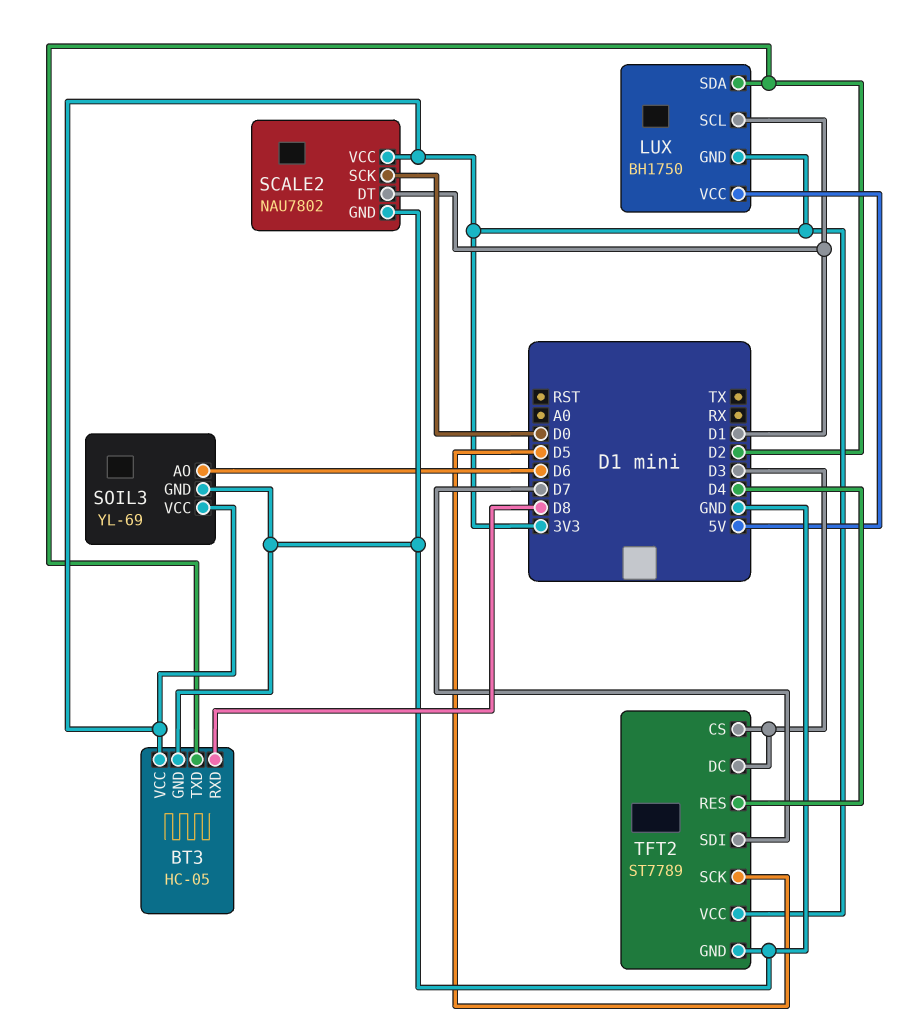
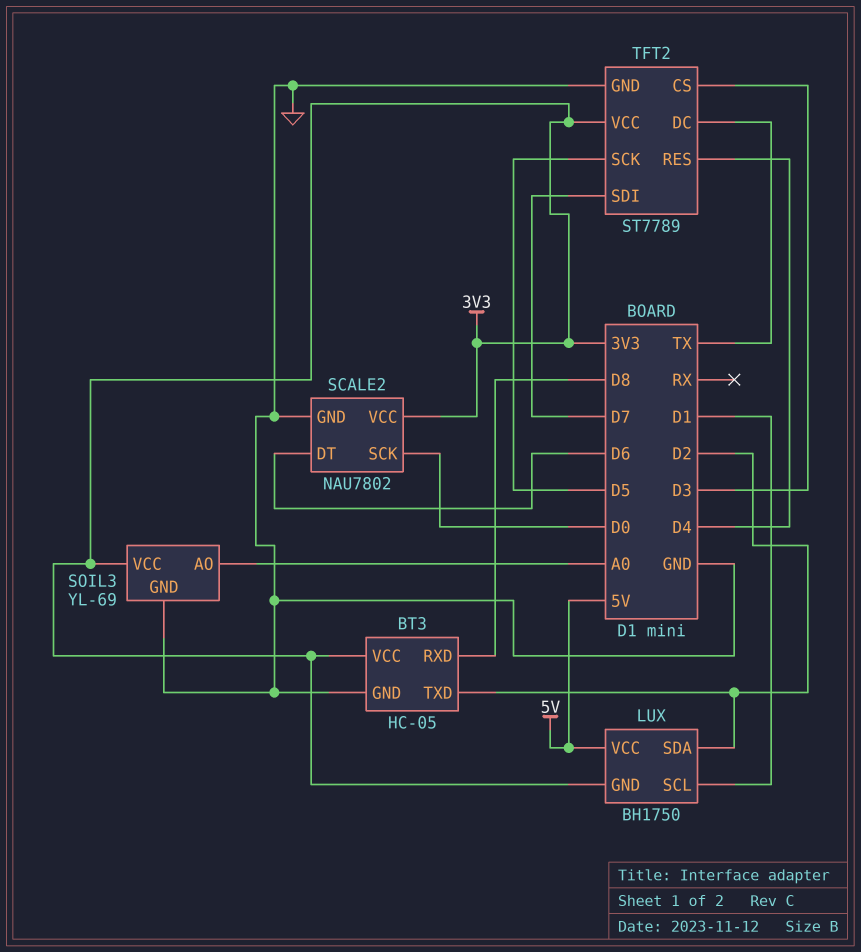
SCALE2 pin DT: D1 -> D6
SOIL3 pin AO: D6 -> A0
TFT2 pin DC: D3 -> TX

